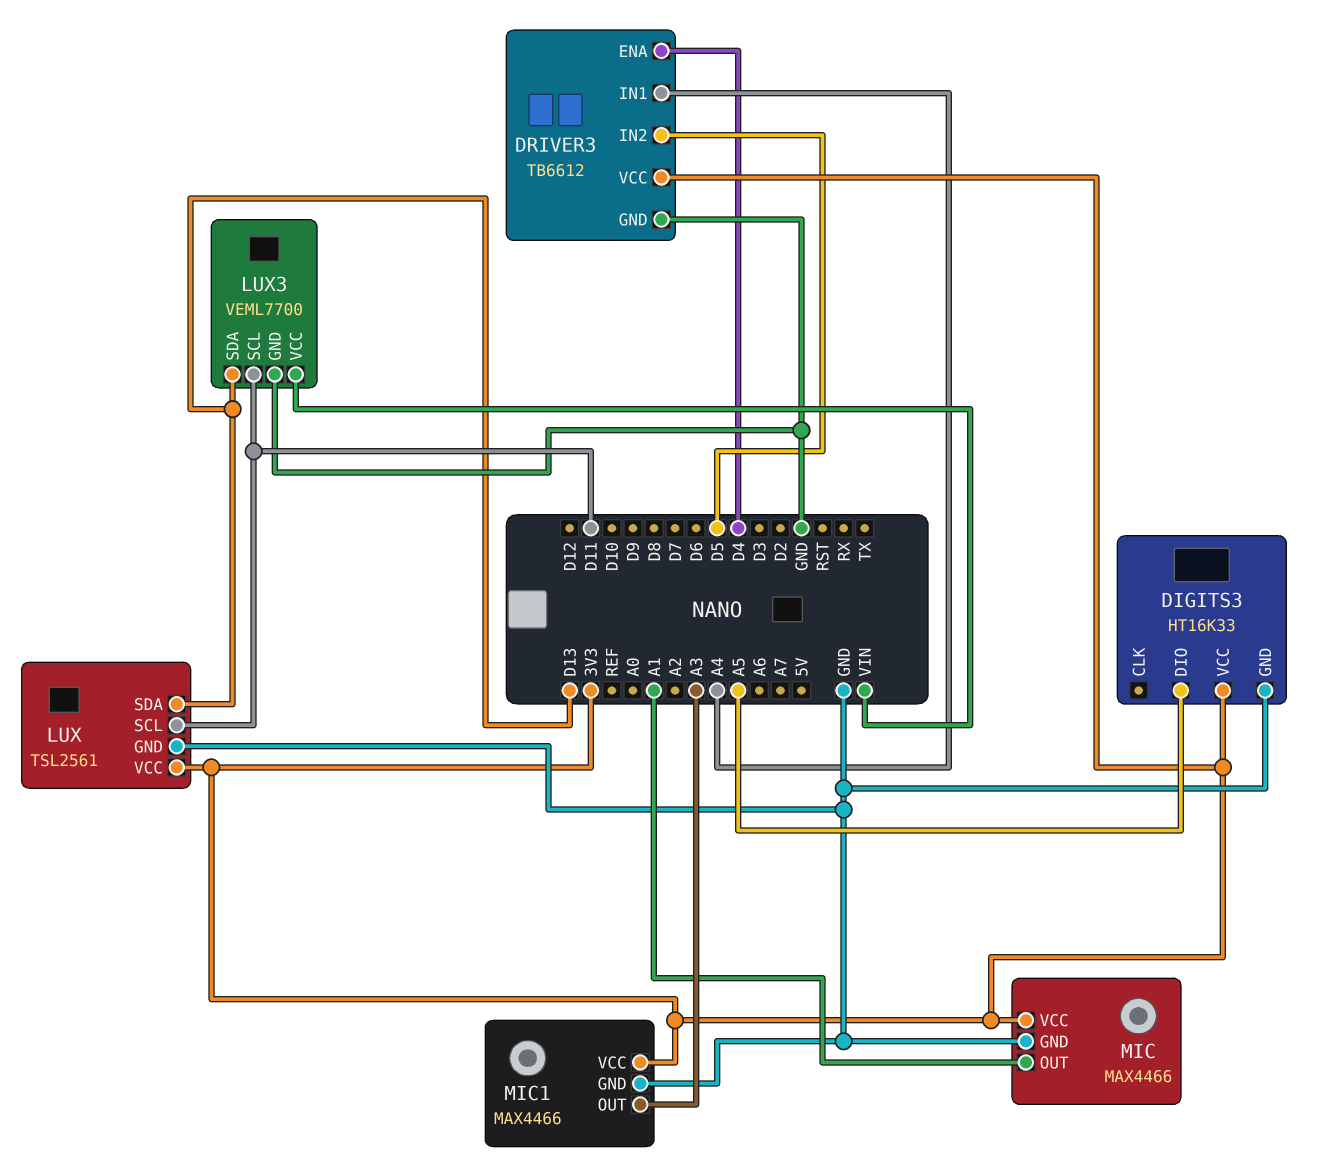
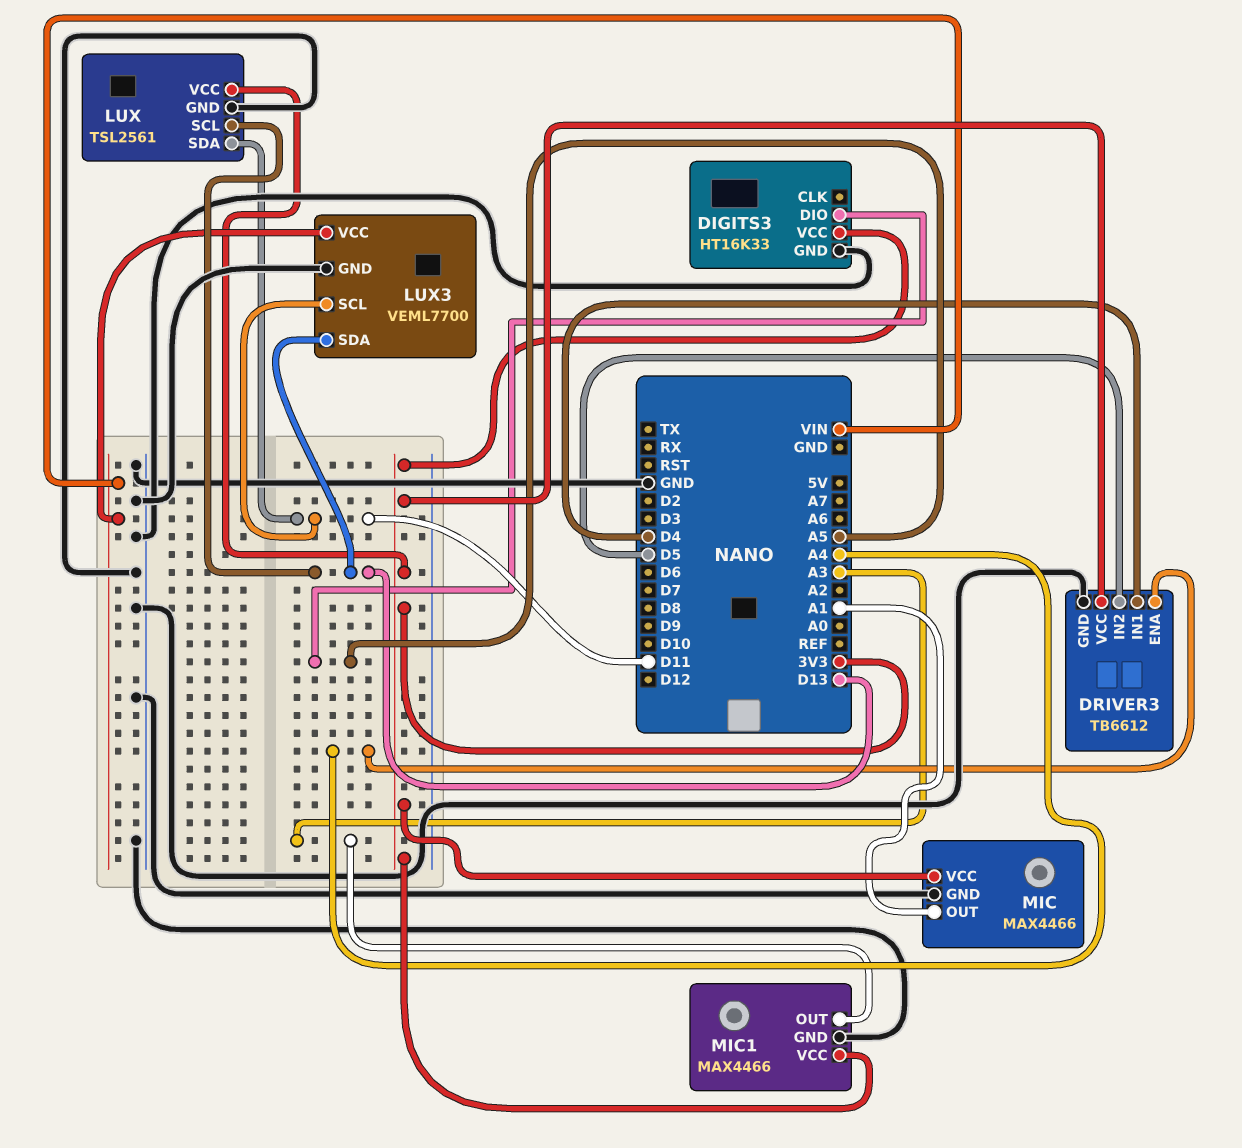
DRIVER3 pin ENA: D4 -> A4
DRIVER3 pin IN1: A4 -> D4
LUX pin SCL: D11 -> D13
LUX pin SDA: D13 -> D11

